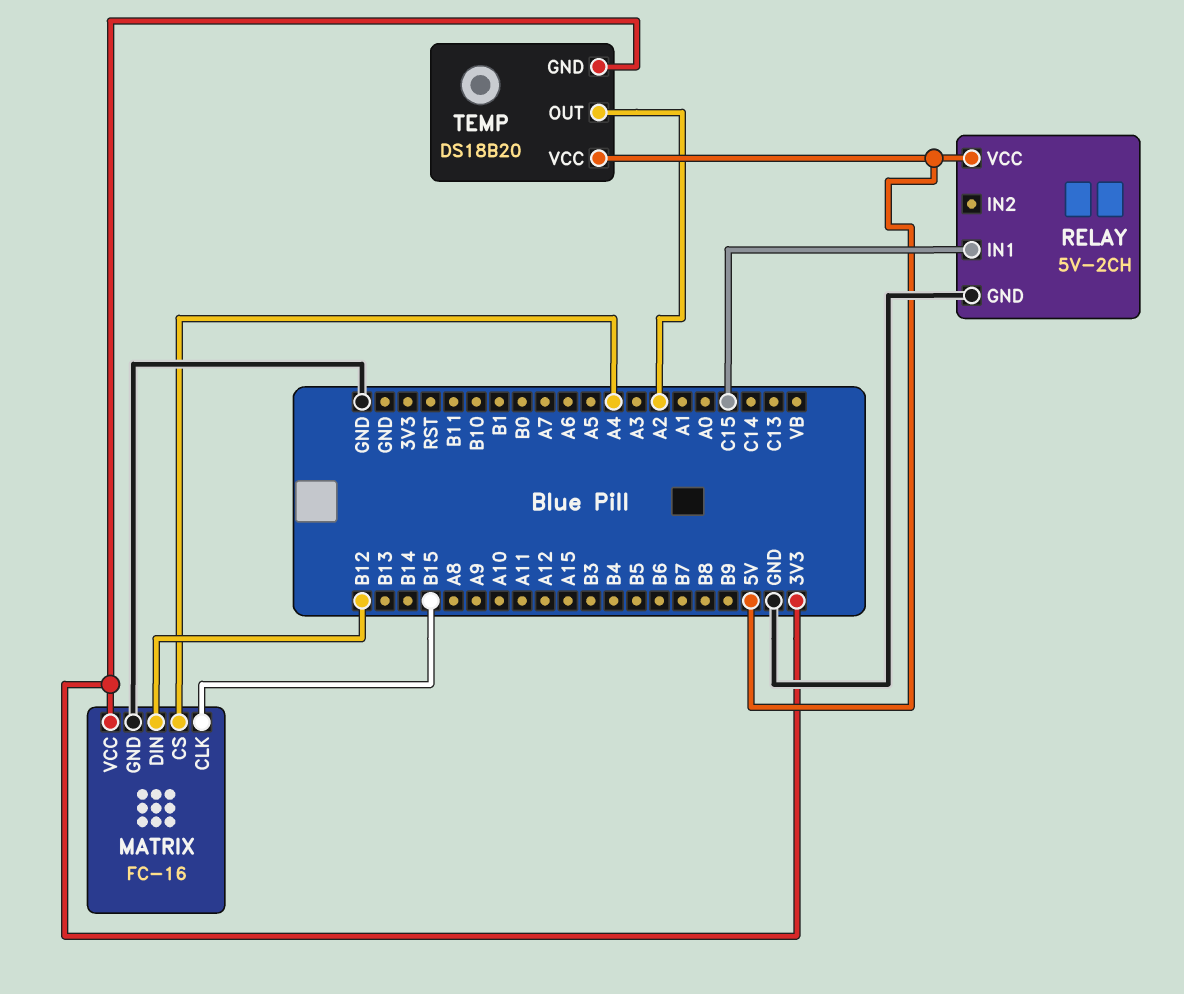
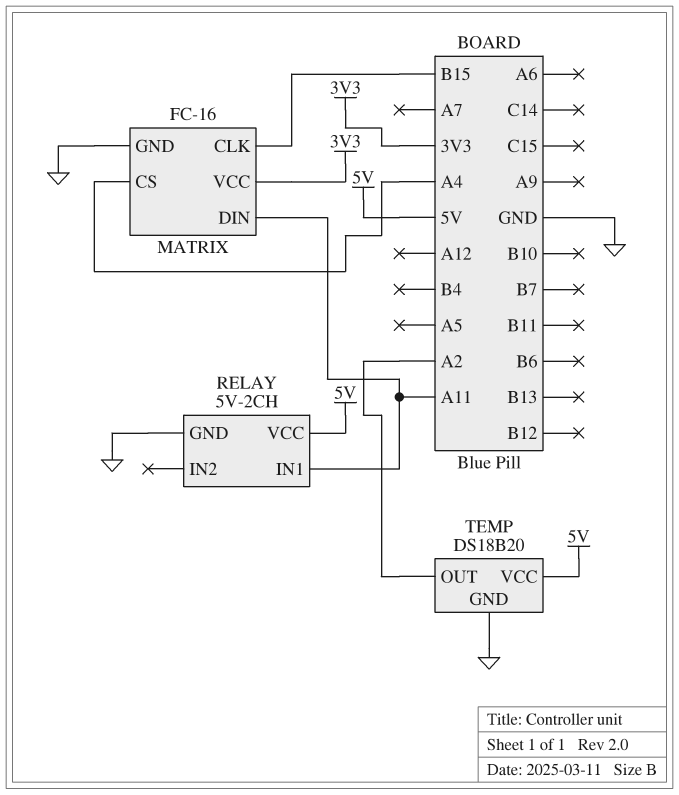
MATRIX pin DIN: B12 -> A11
RELAY pin IN1: C15 -> A11
TEMP pin GND: 3V3 -> GND

